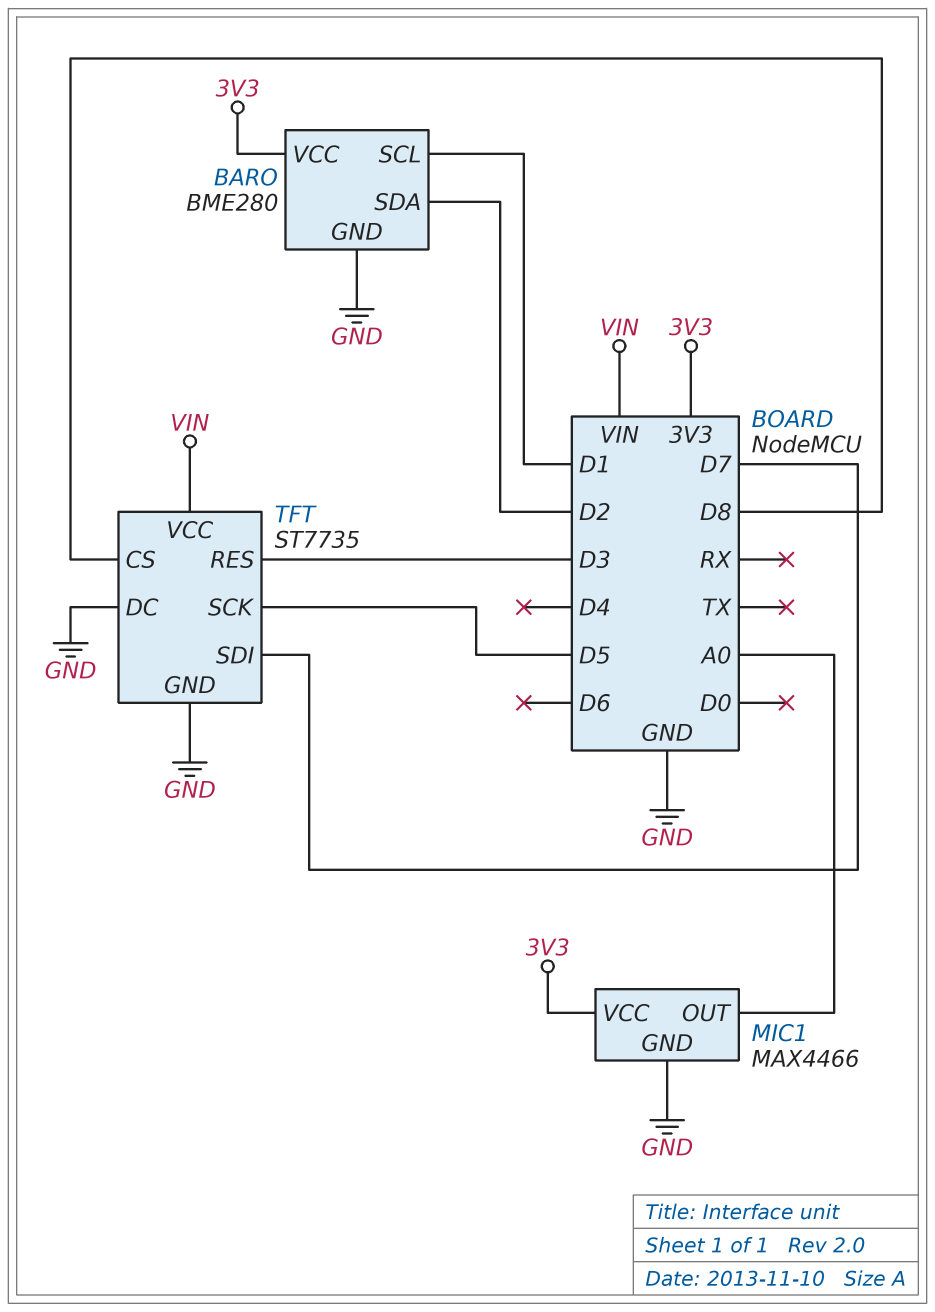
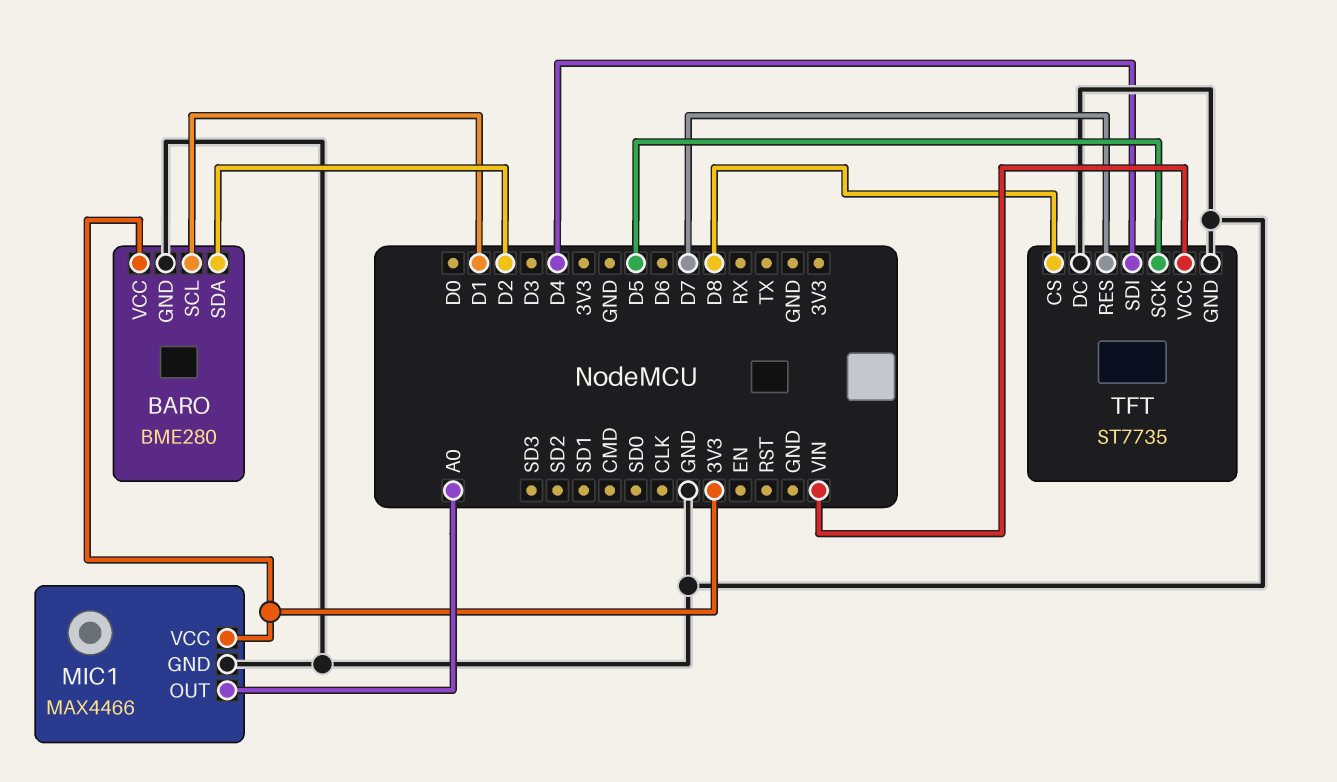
TFT pin RES: D3 -> D7
TFT pin SDI: D7 -> D4

